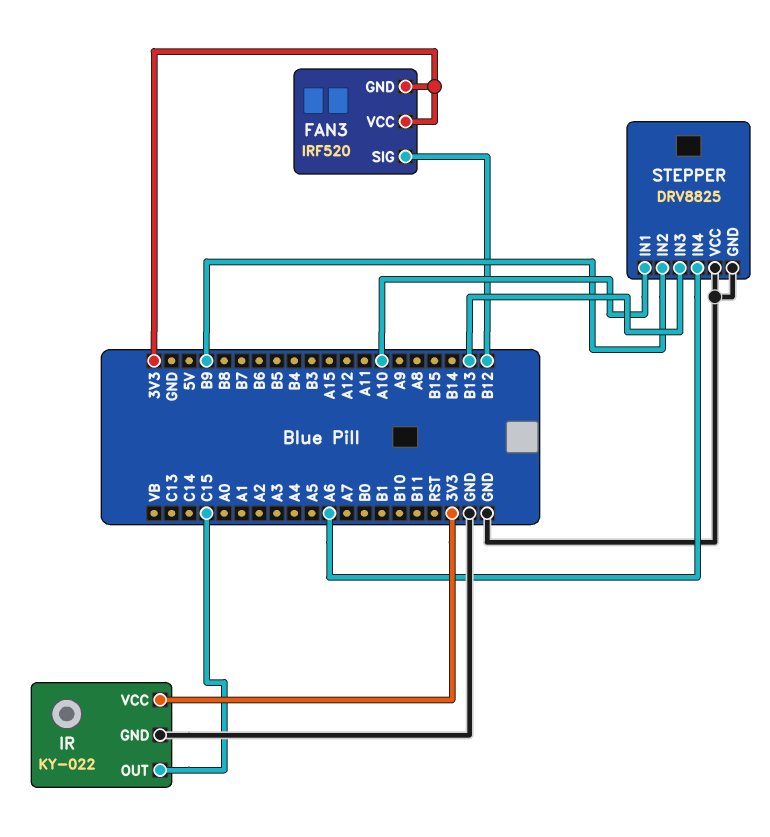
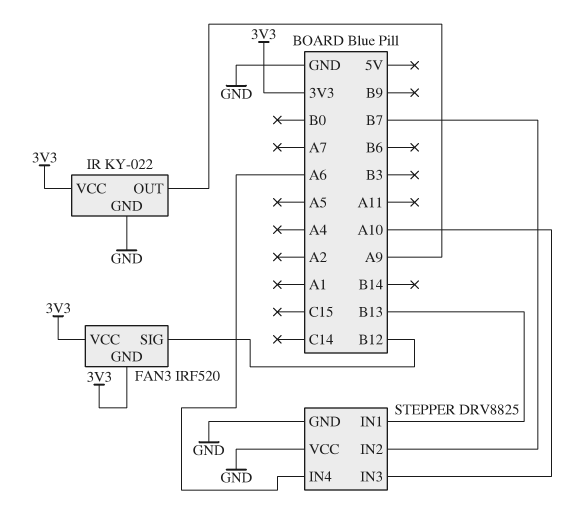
IR pin OUT: C15 -> A9
STEPPER pin IN1: A10 -> B13
STEPPER pin IN2: B9 -> B7
STEPPER pin IN3: B13 -> A10

